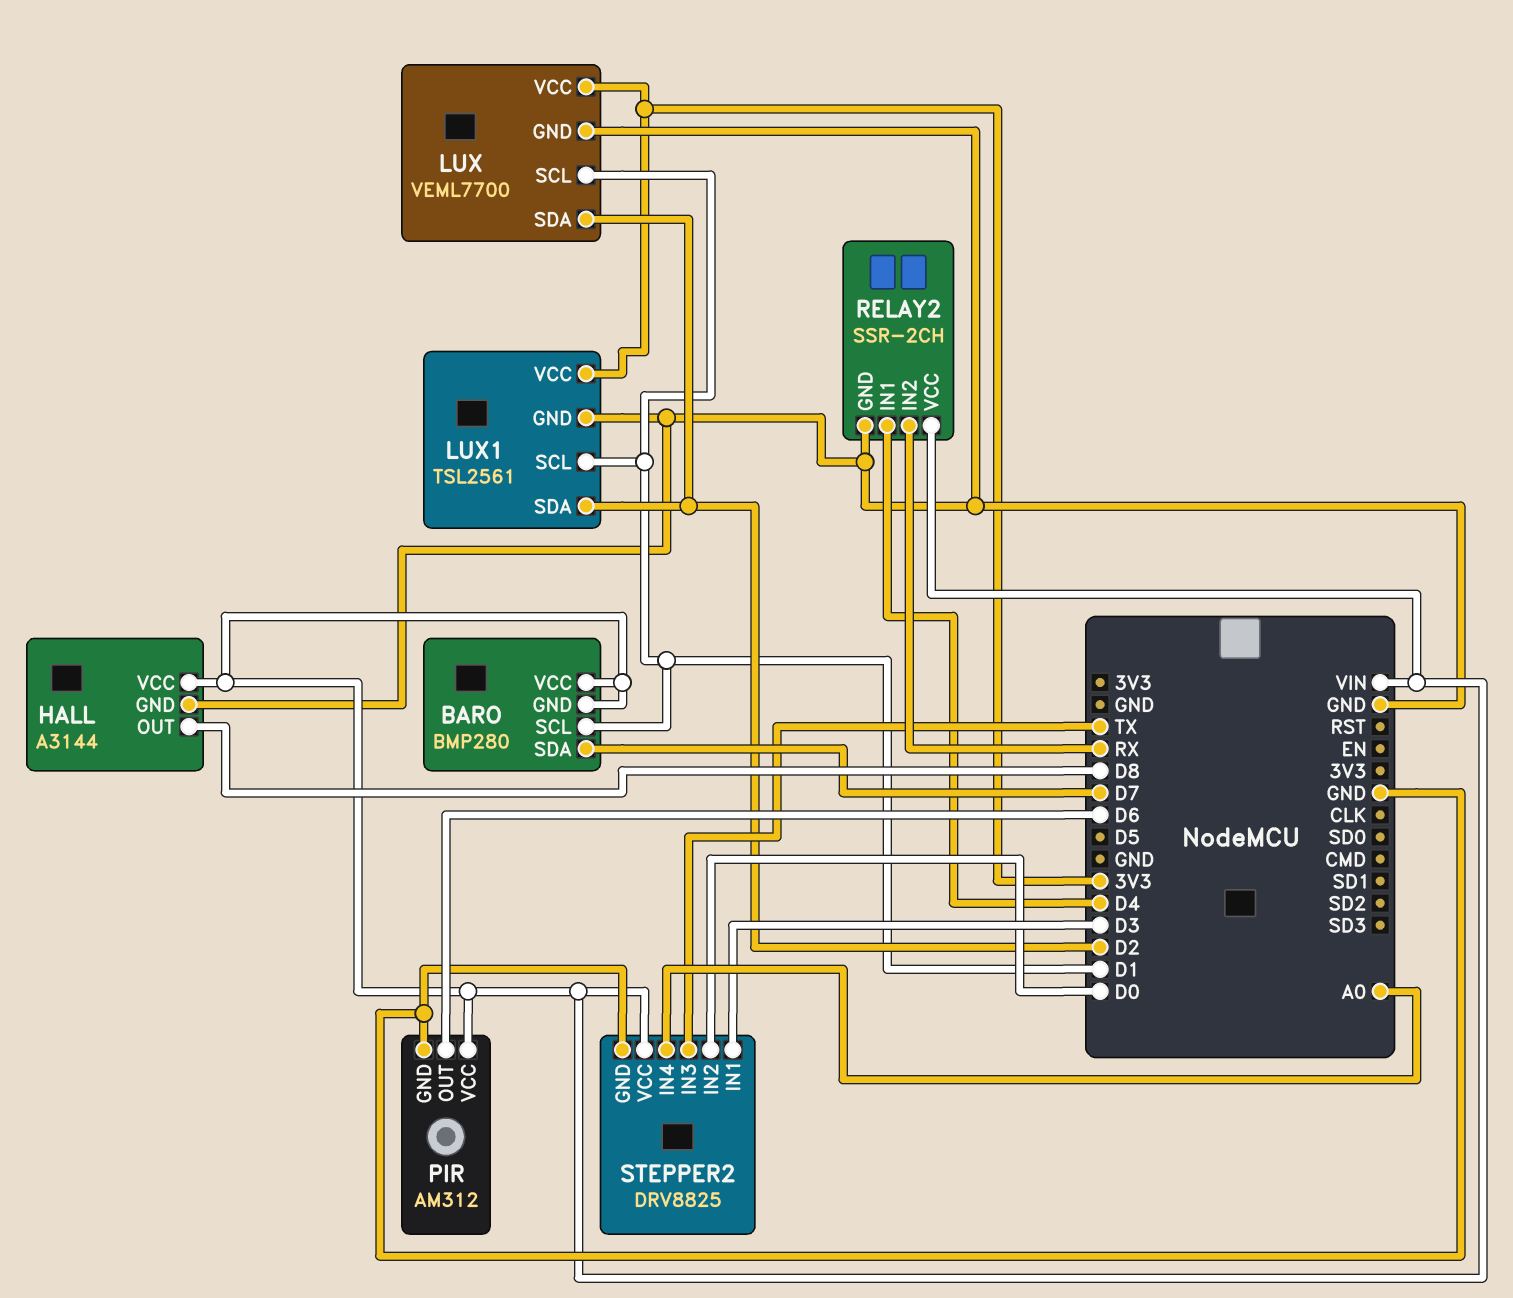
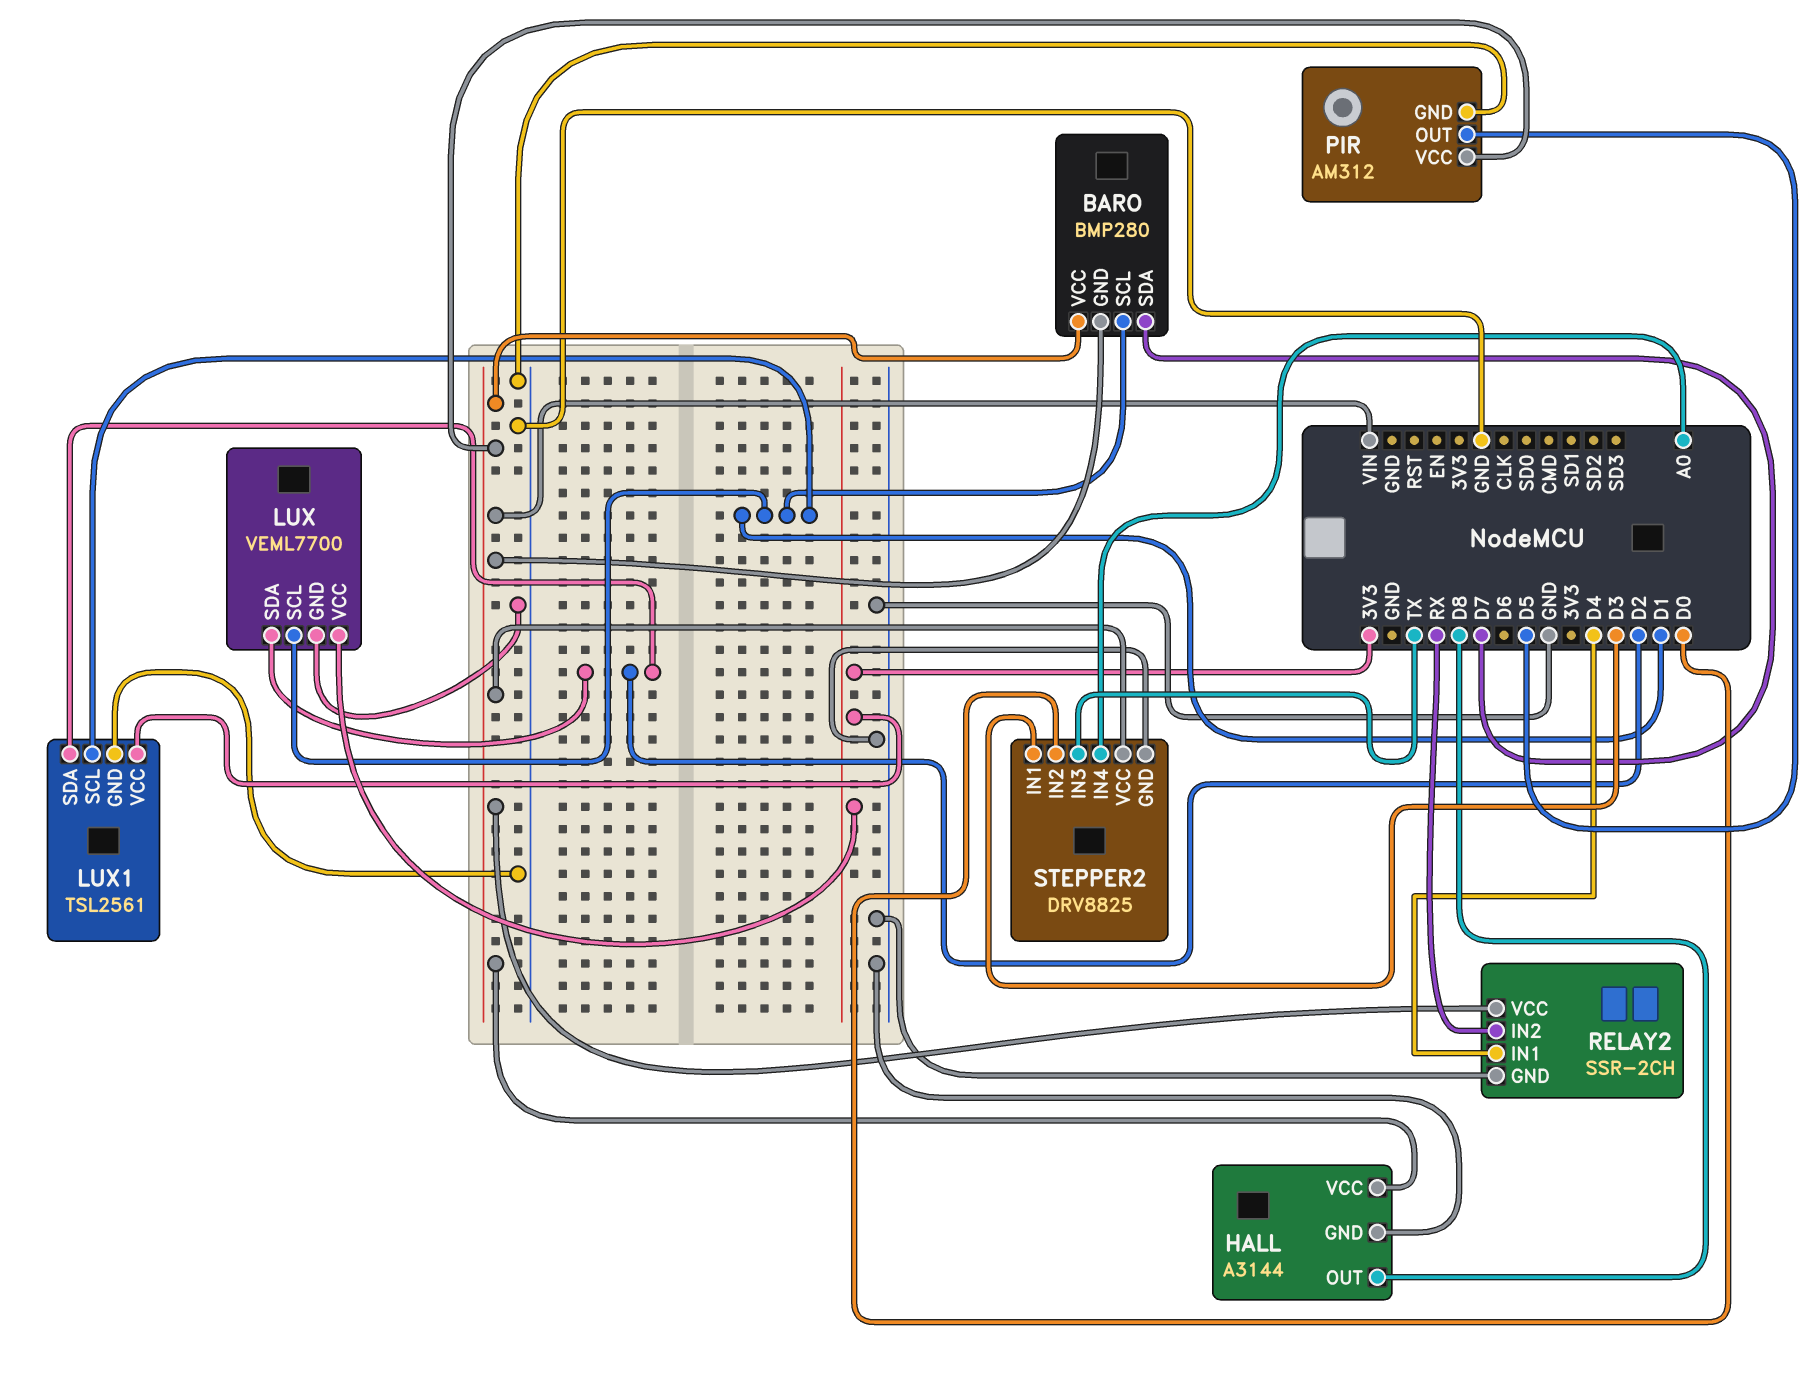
PIR pin OUT: D6 -> D5

